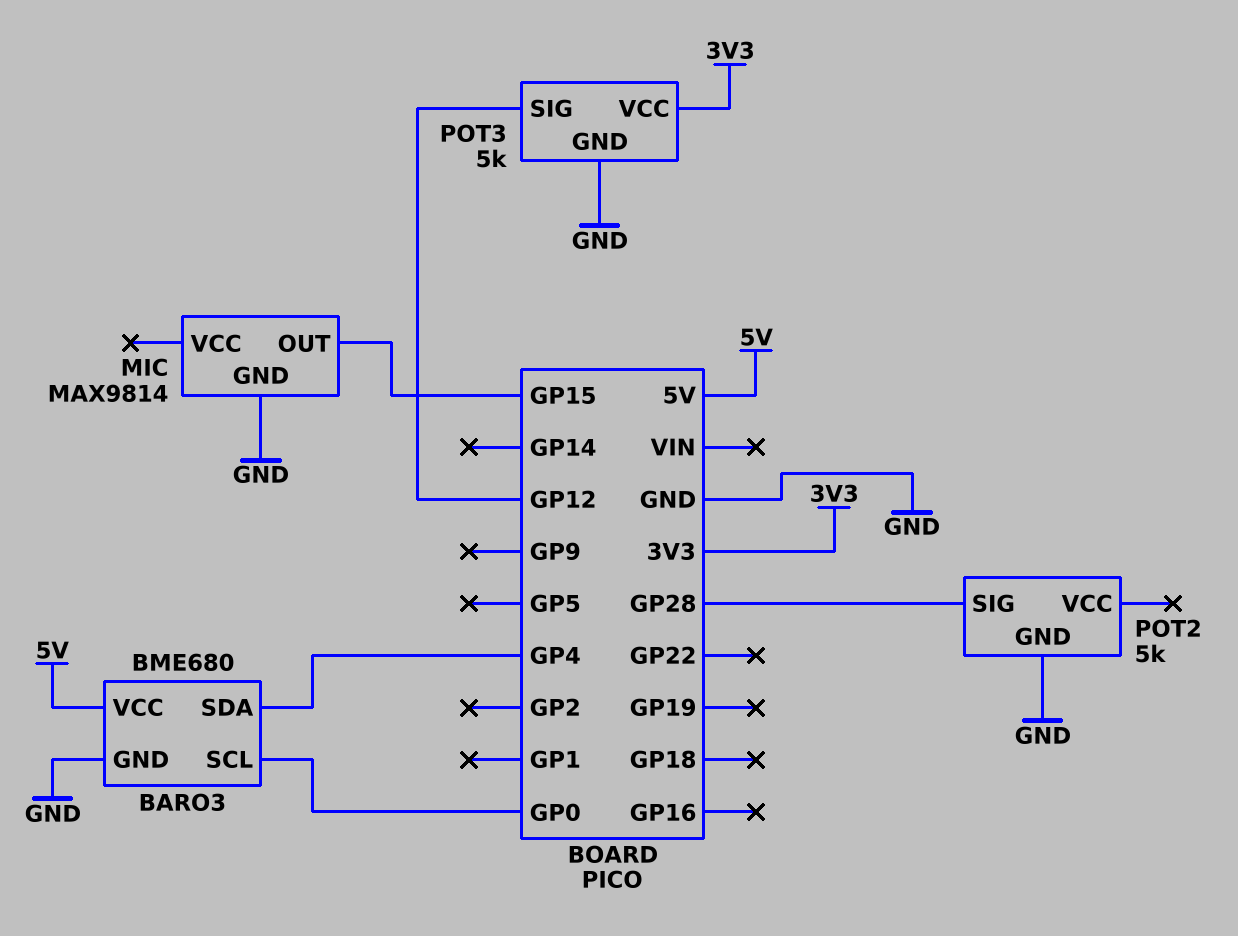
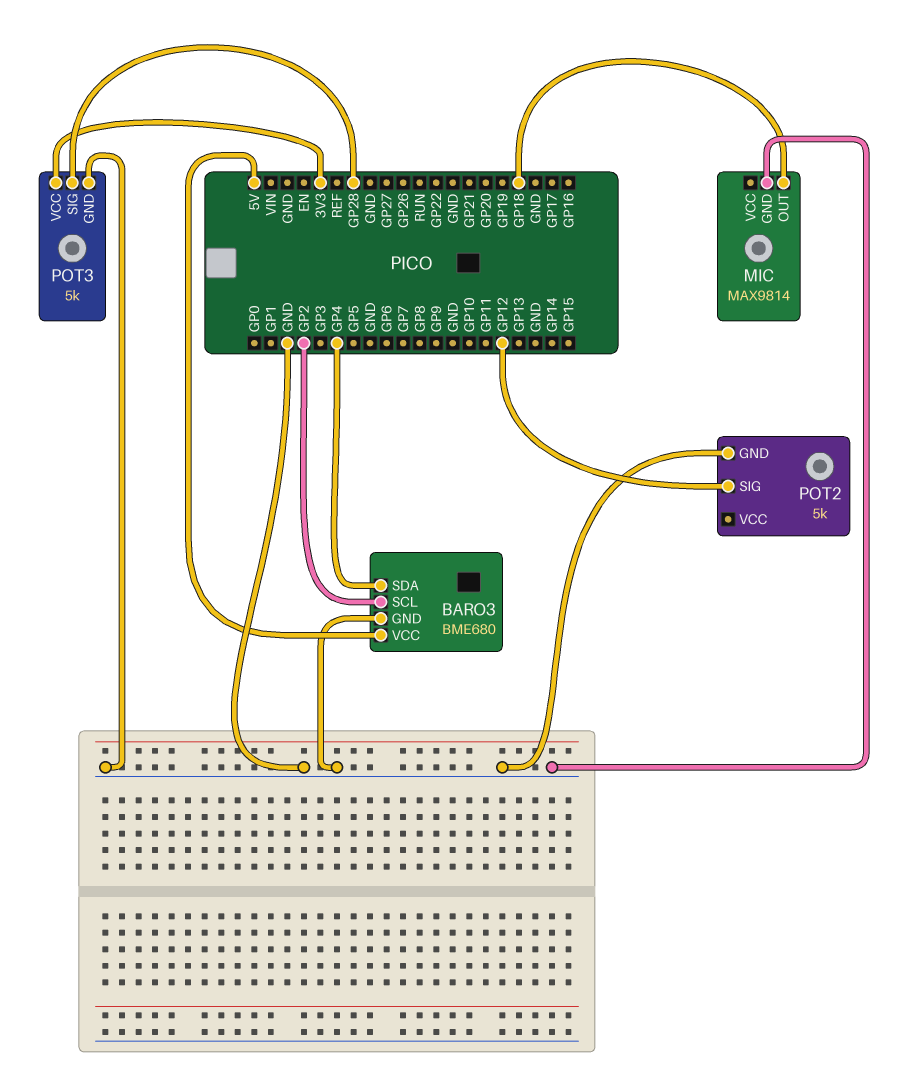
BARO3 pin SCL: GP0 -> GP2
MIC pin OUT: GP15 -> GP18
POT2 pin SIG: GP28 -> GP12
POT3 pin SIG: GP12 -> GP28

